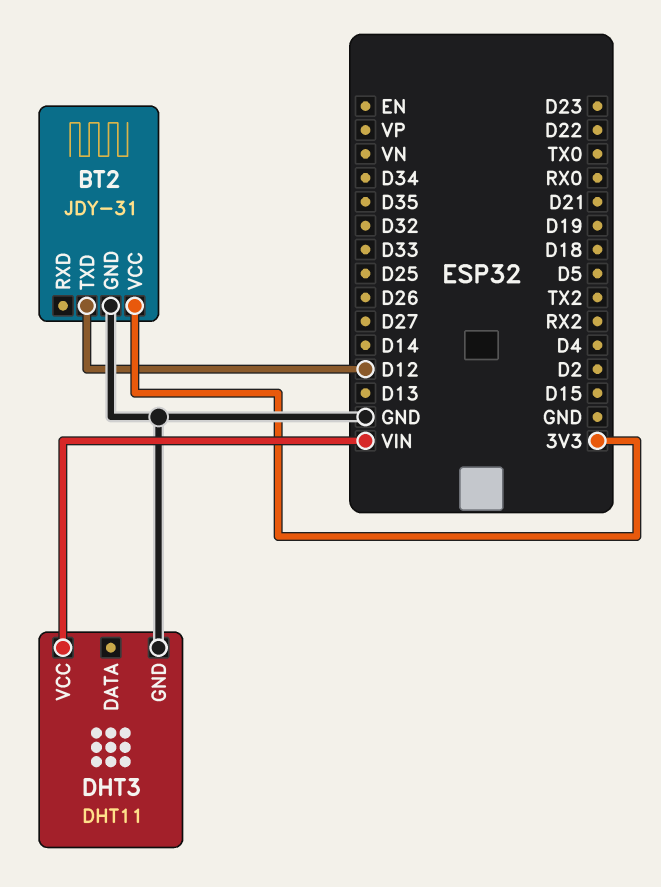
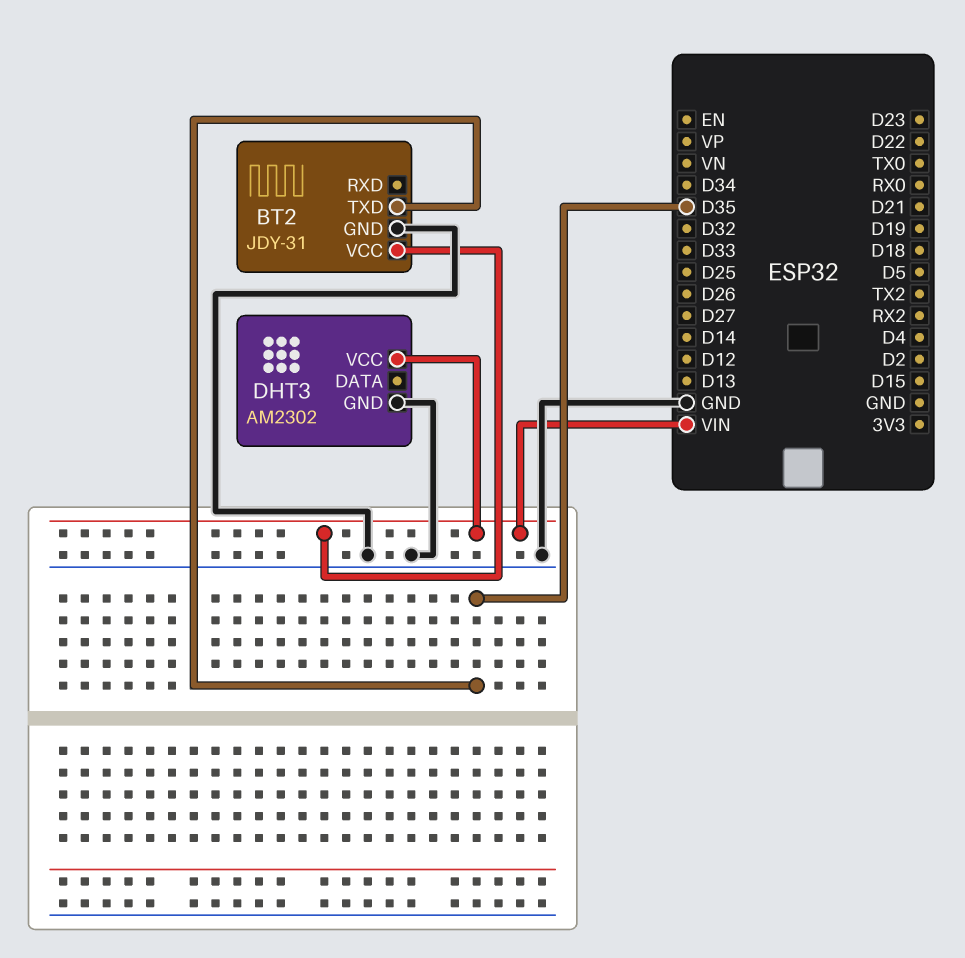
BT2 pin TXD: D12 -> D35
BT2 pin VCC: 3V3 -> VIN
DHT3: DHT11 -> AM2302

